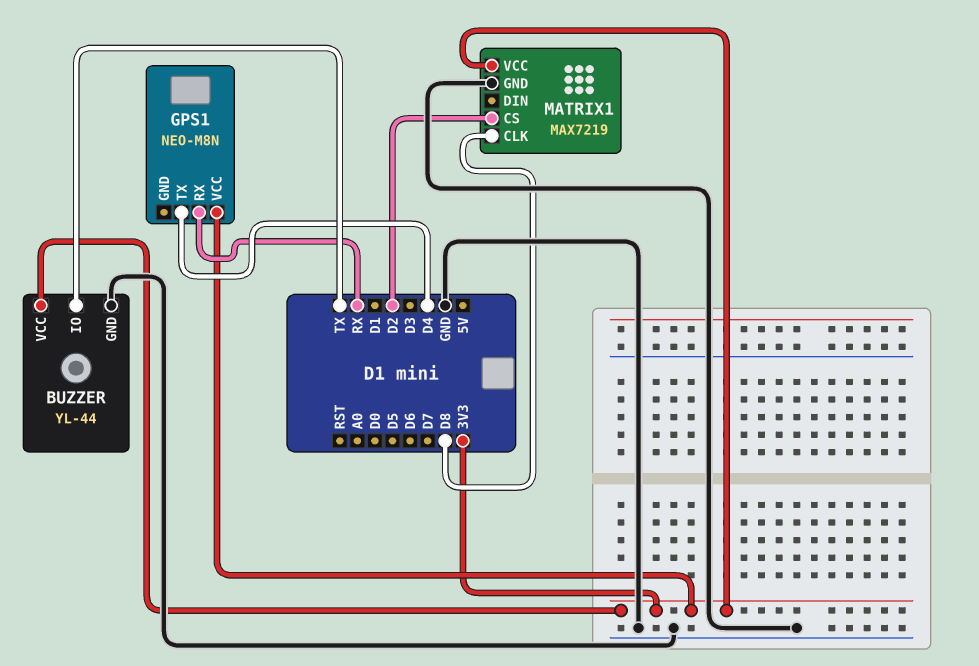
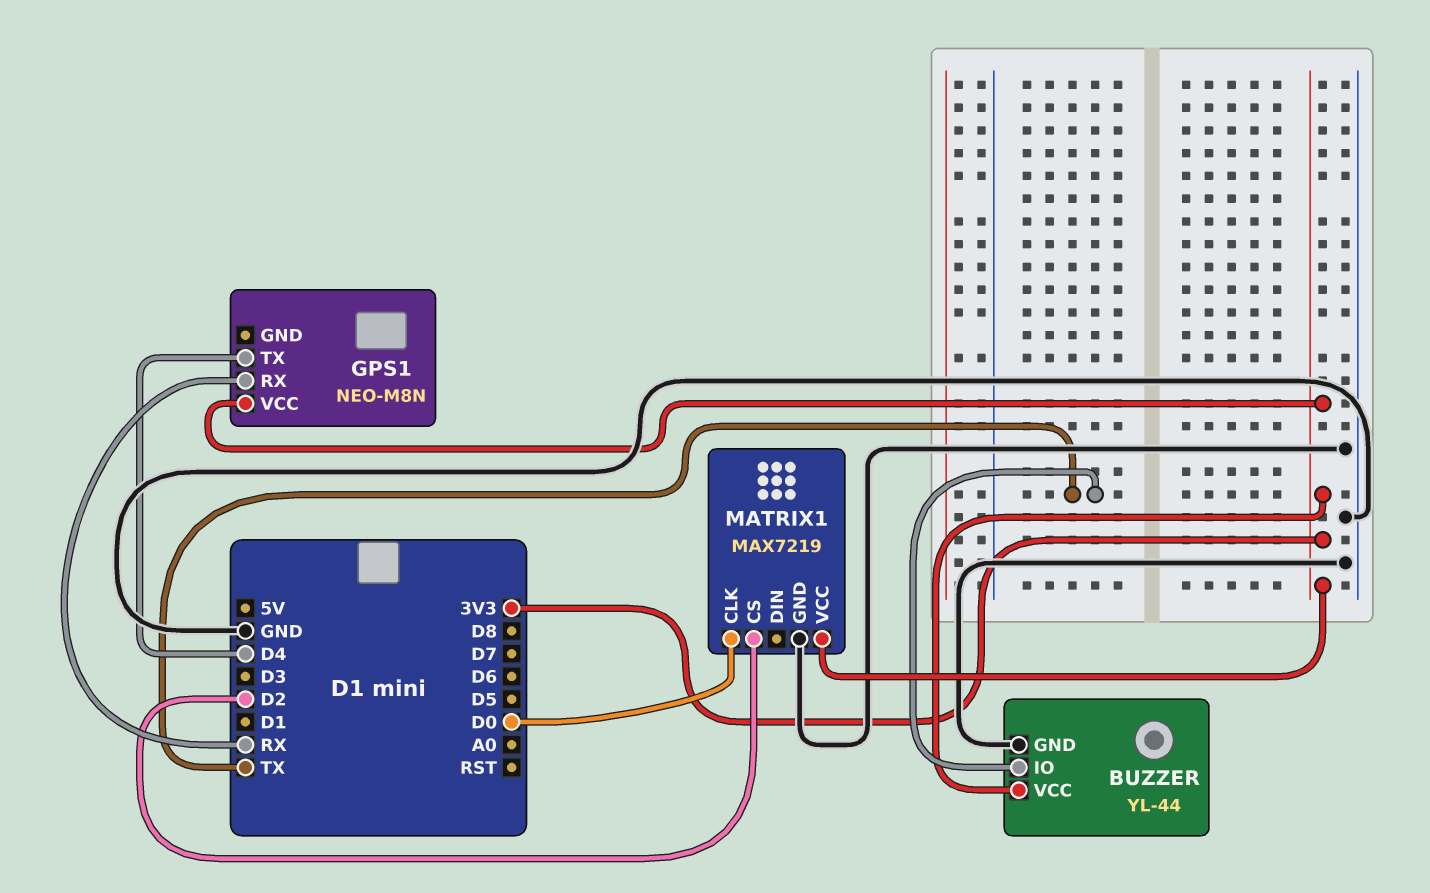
MATRIX1 pin CLK: D8 -> D0

